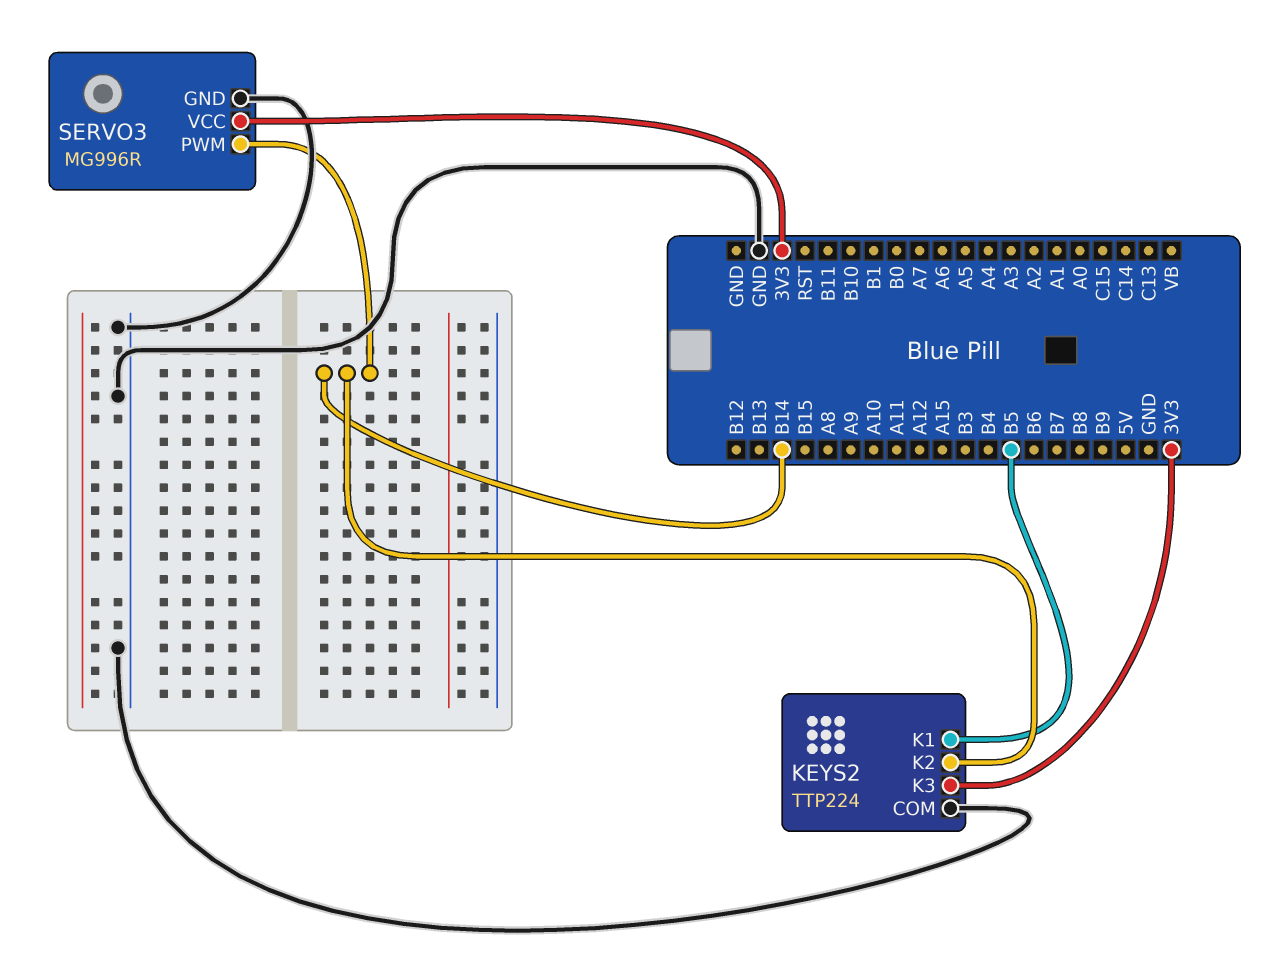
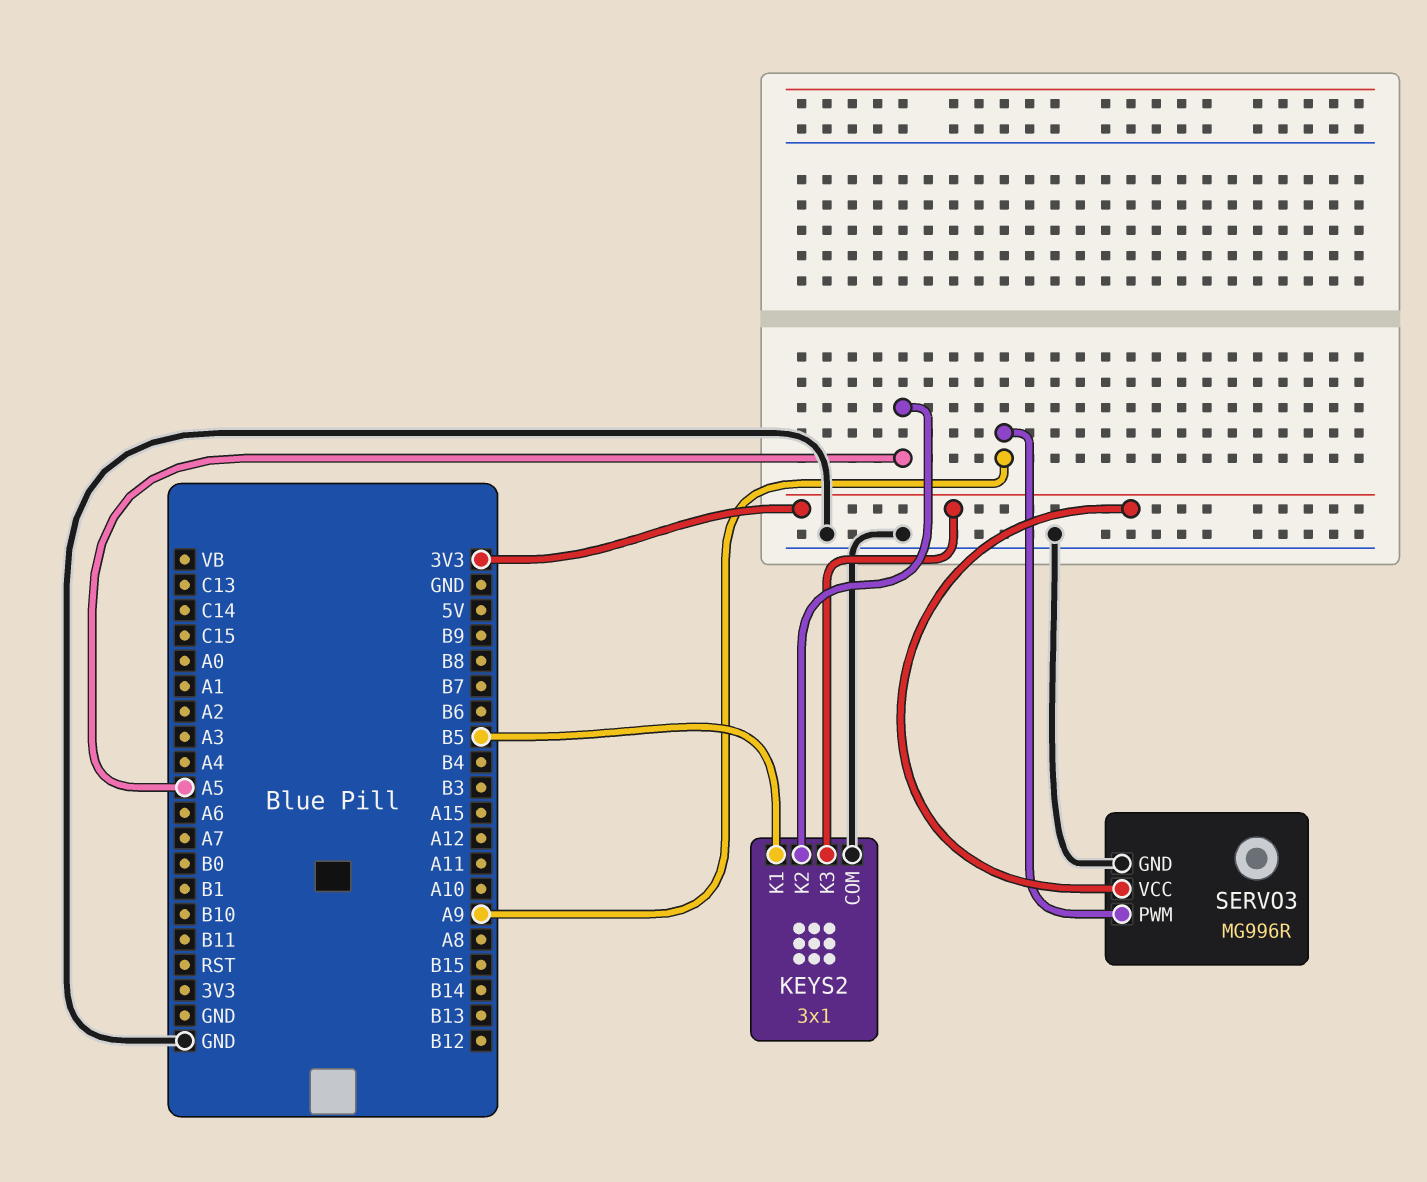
KEYS2: TTP224 -> 3x1
KEYS2 pin K2: B14 -> A5
SERVO3 pin PWM: B14 -> A9

